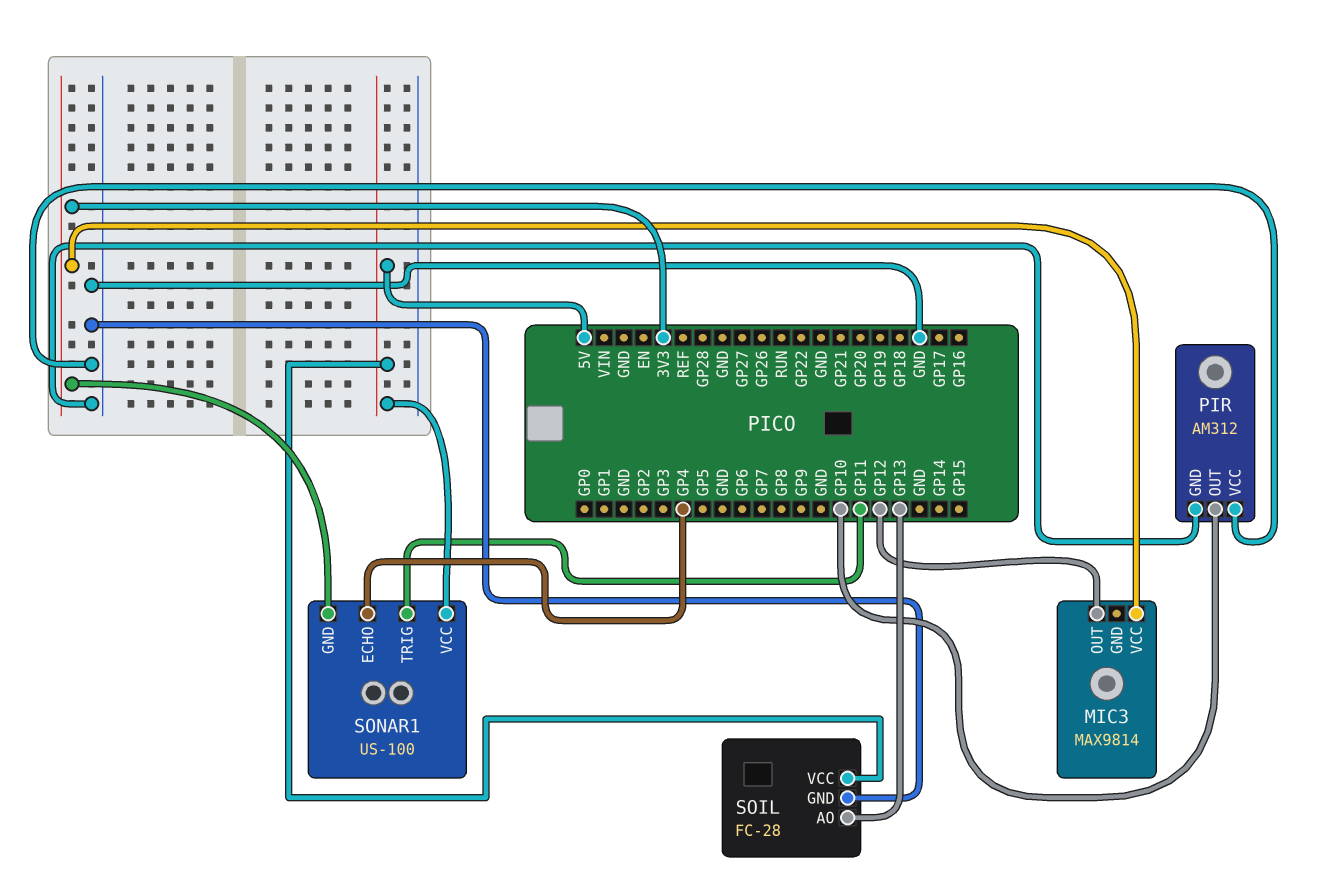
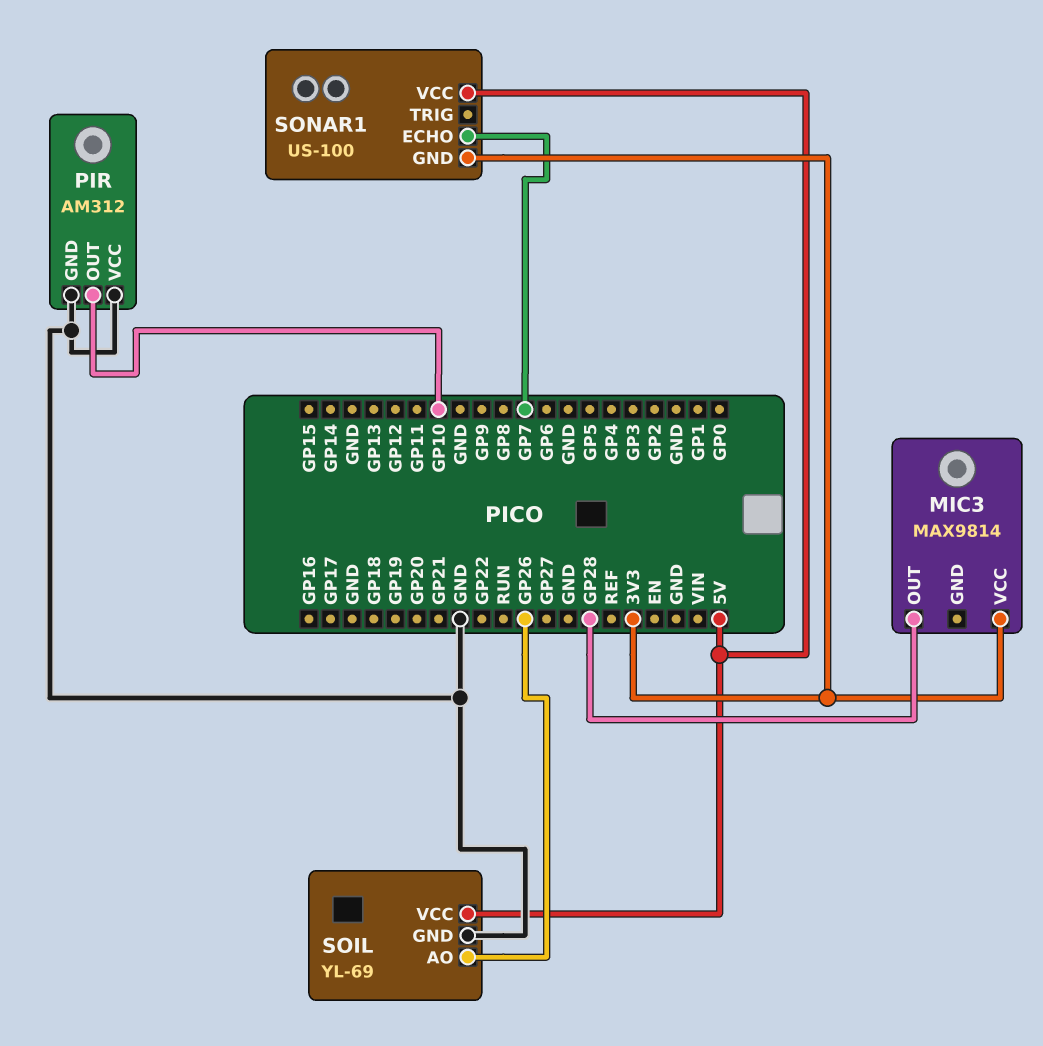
MIC3 pin OUT: GP12 -> GP28
SOIL: FC-28 -> YL-69
SOIL pin AO: GP13 -> GP26
SONAR1 pin ECHO: GP4 -> GP7
SONAR1 pin TRIG: GP11 -> none

